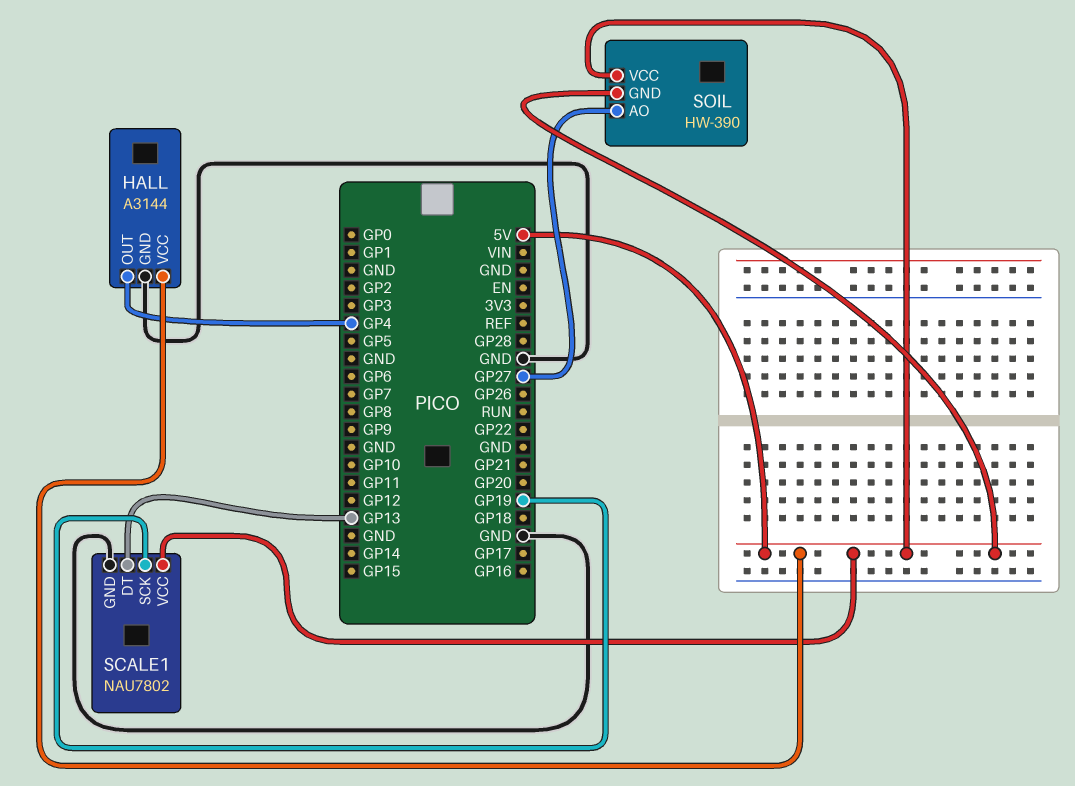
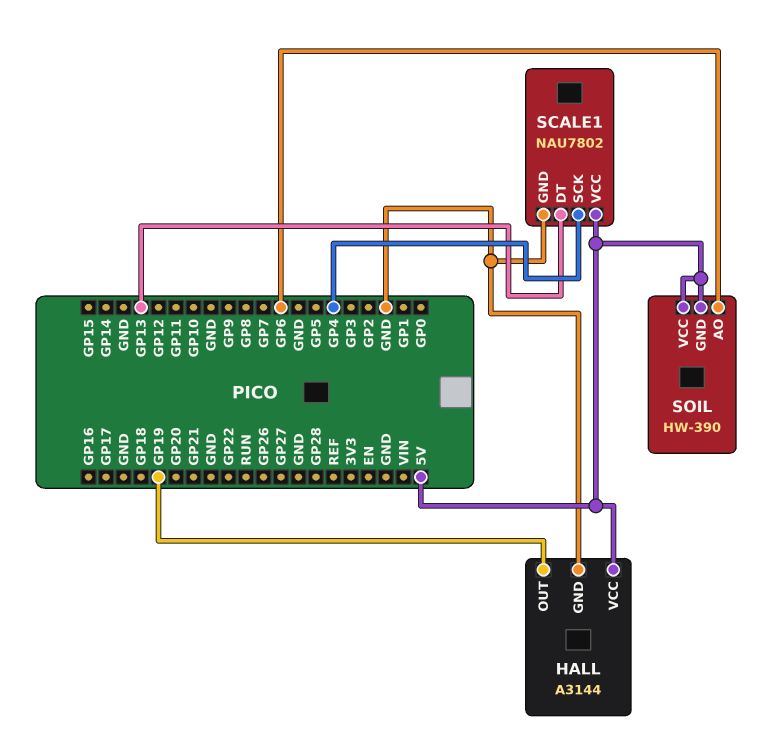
HALL pin OUT: GP4 -> GP19
SCALE1 pin SCK: GP19 -> GP4
SOIL pin AO: GP27 -> GP6

